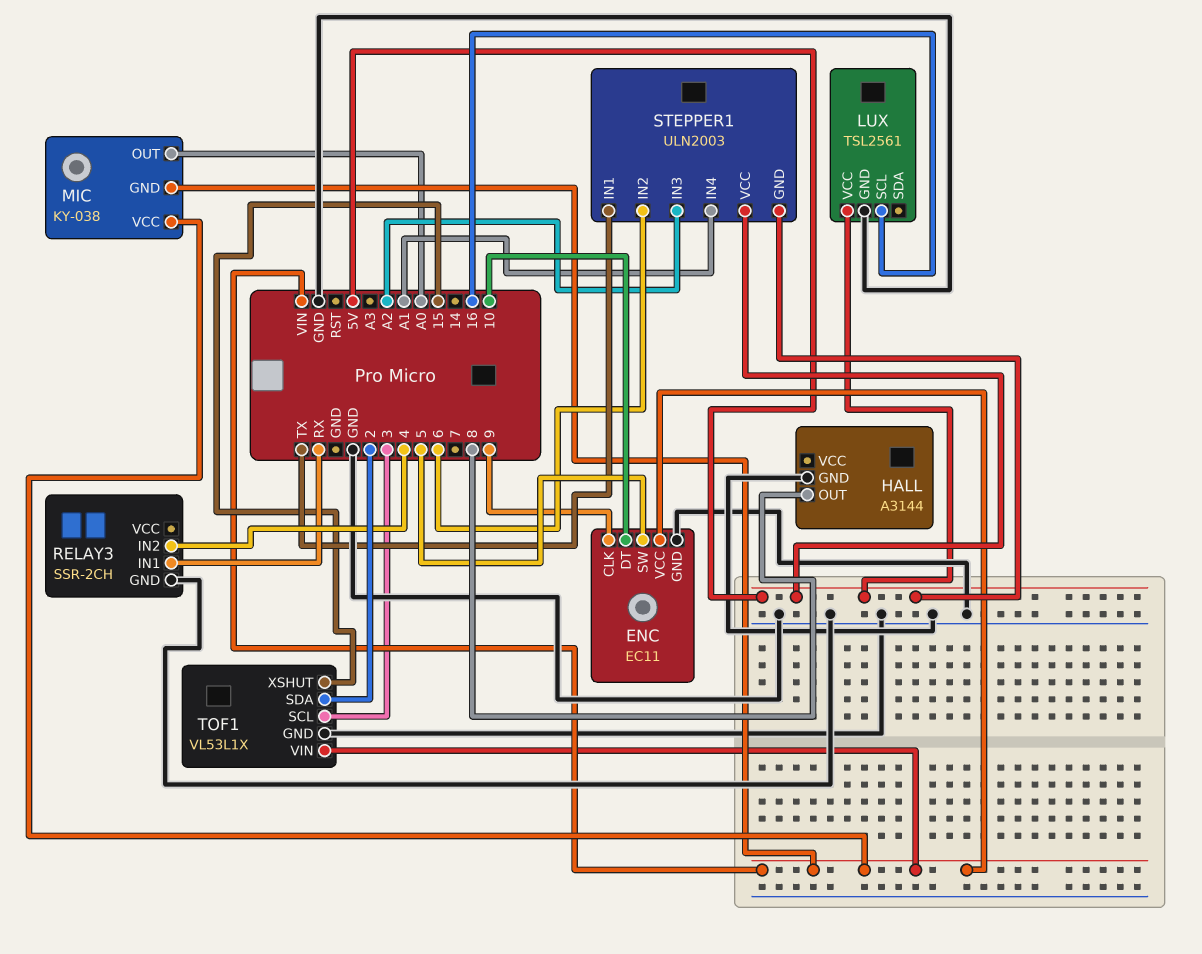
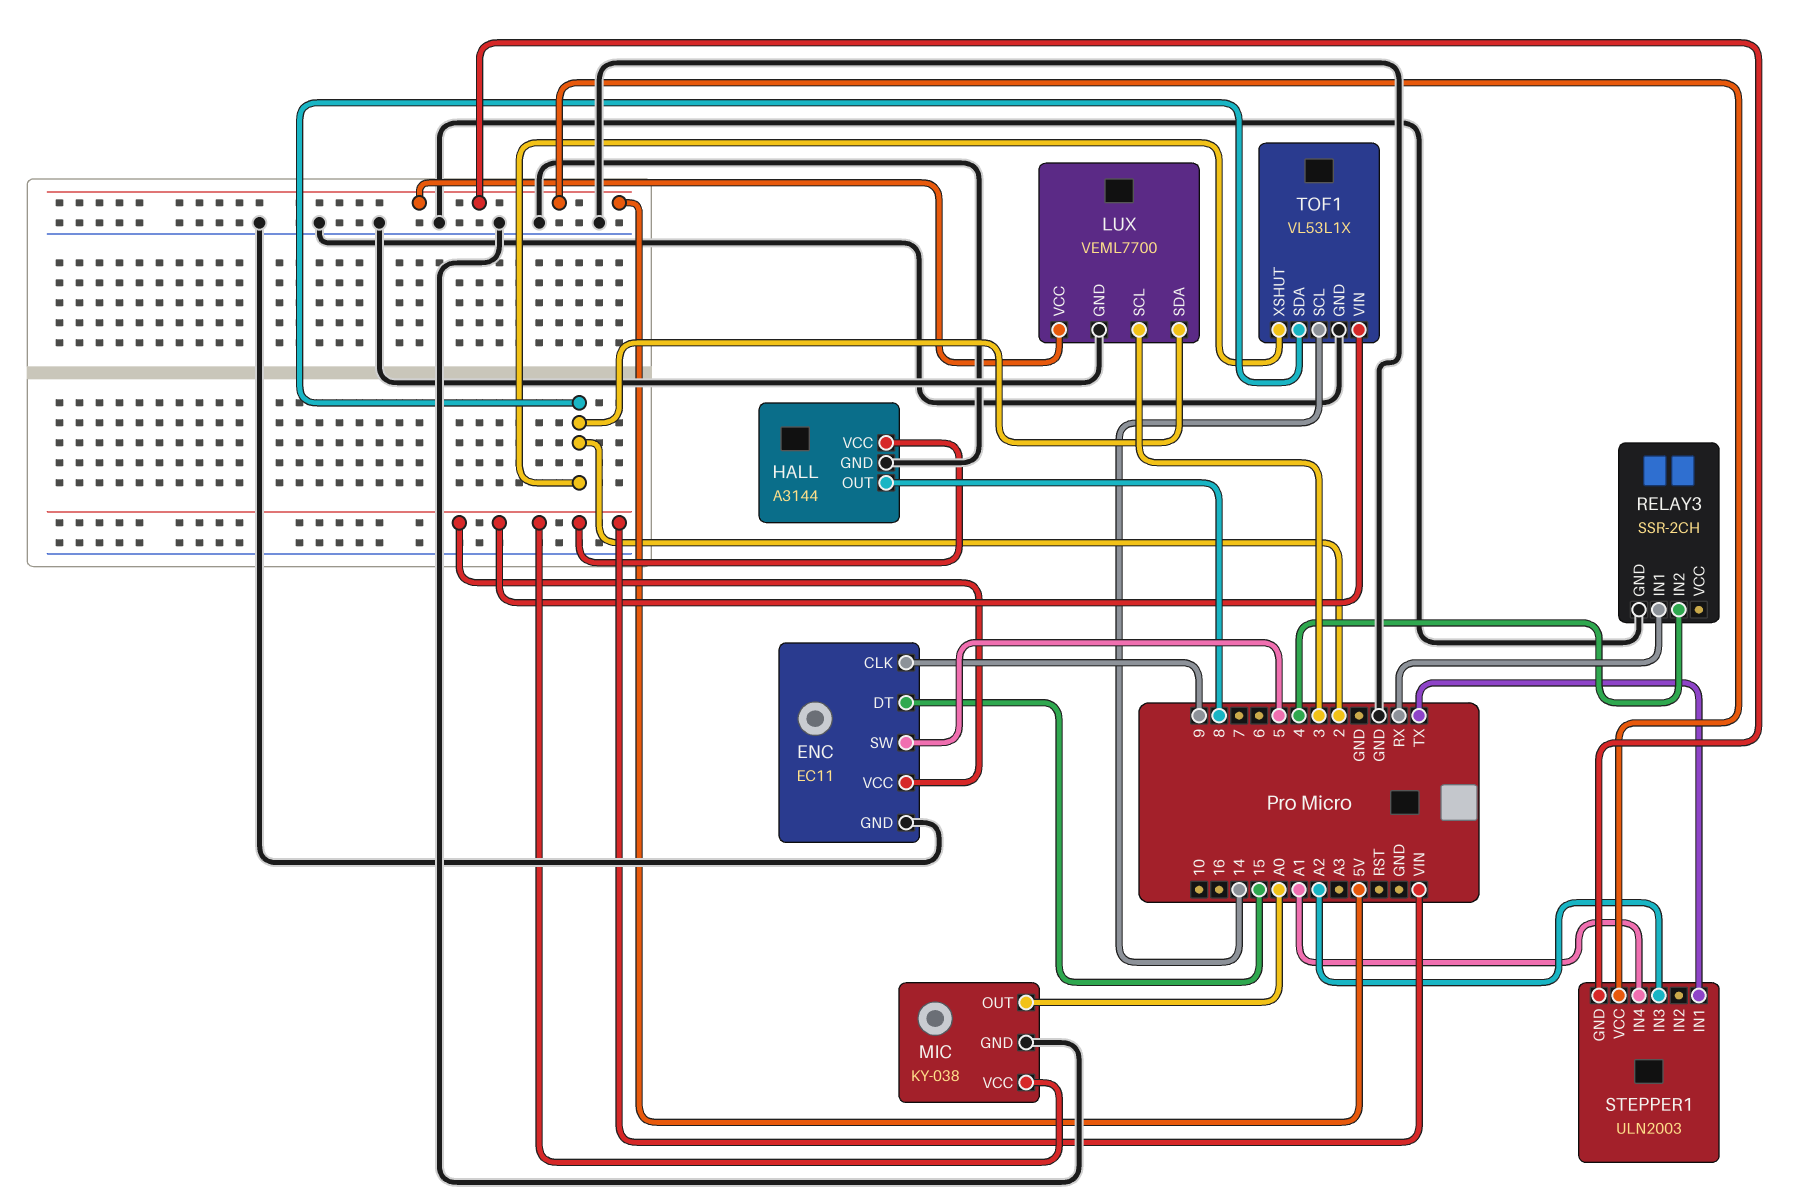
ENC pin DT: 10 -> 15
HALL pin VCC: none -> VIN
LUX: TSL2561 -> VEML7700
LUX pin SCL: 16 -> 3
LUX pin SDA: none -> 2
MIC pin GND: VIN -> GND
STEPPER1 pin IN2: 6 -> none
TOF1 pin SCL: 3 -> 14
TOF1 pin XSHUT: 15 -> 2

